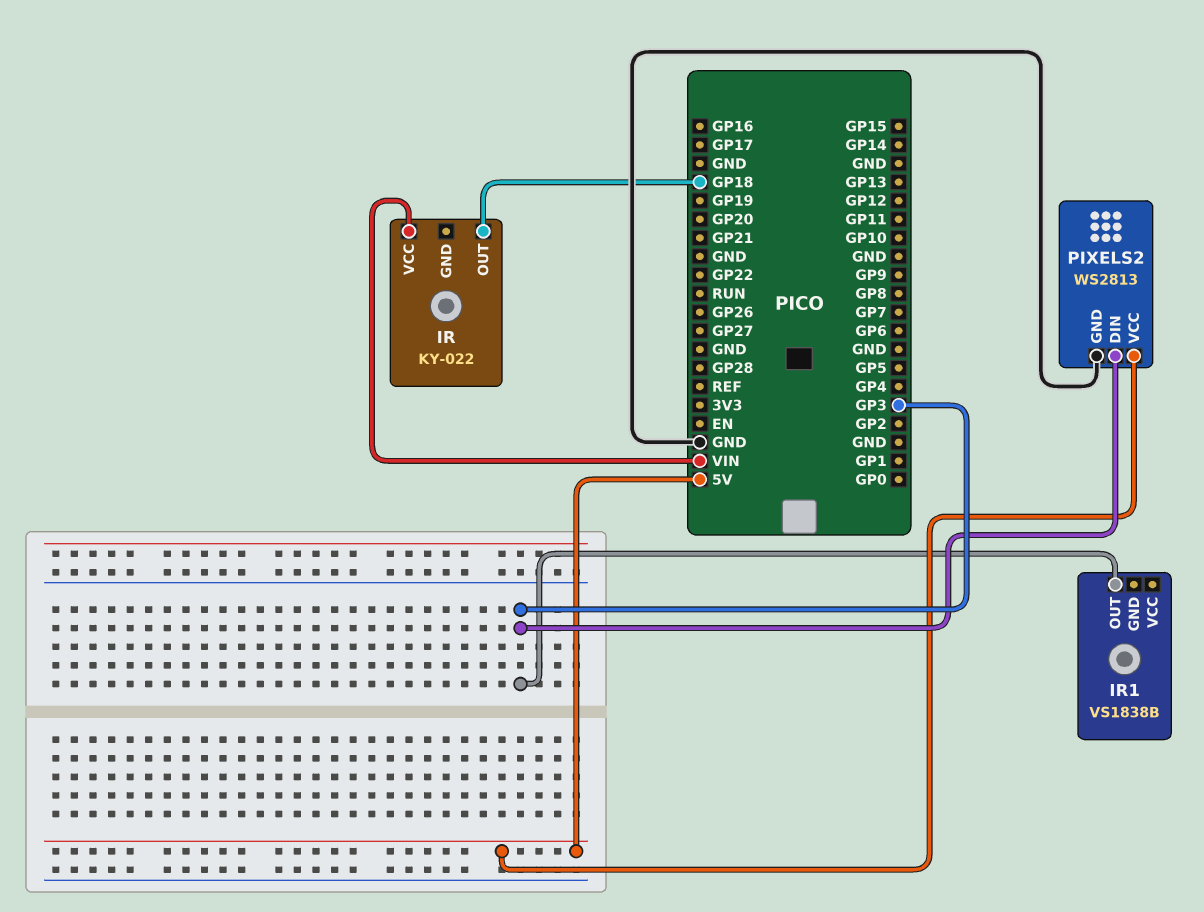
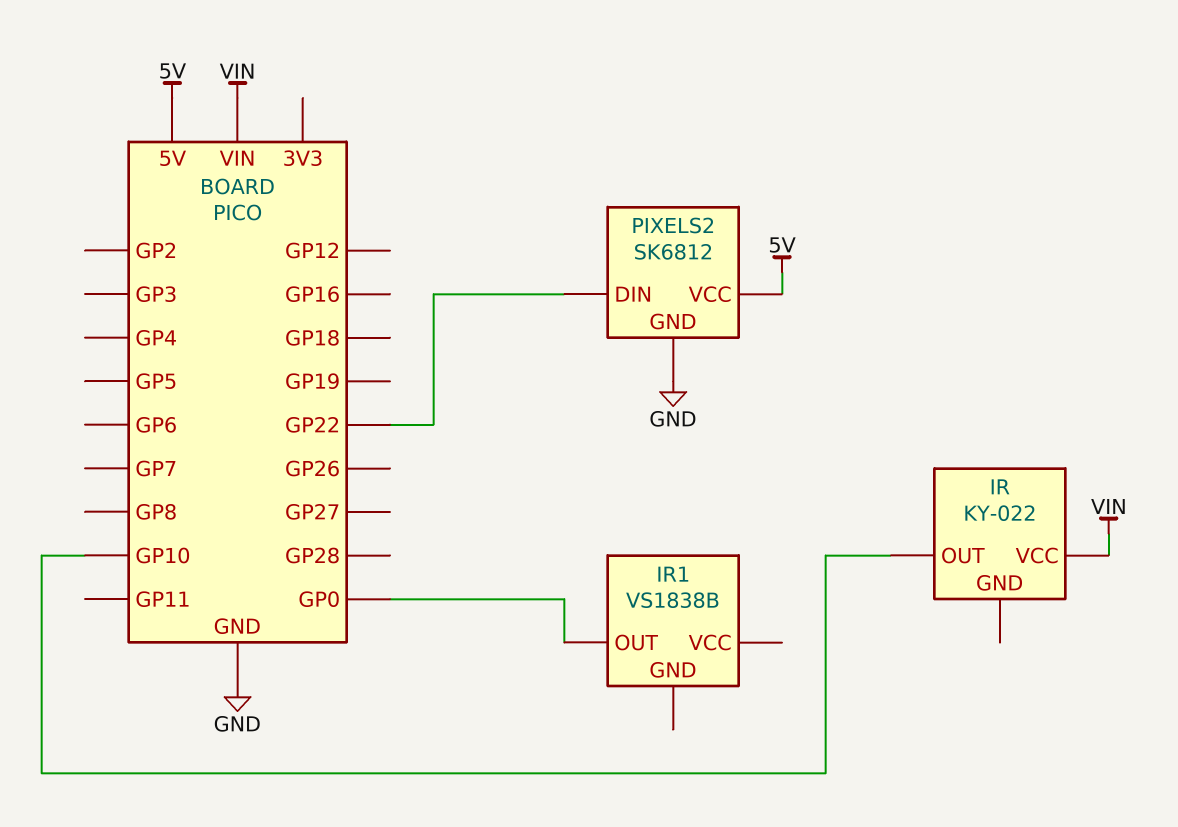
IR pin OUT: GP18 -> GP10
IR1 pin OUT: GP3 -> GP0
PIXELS2: WS2813 -> SK6812
PIXELS2 pin DIN: GP3 -> GP22

